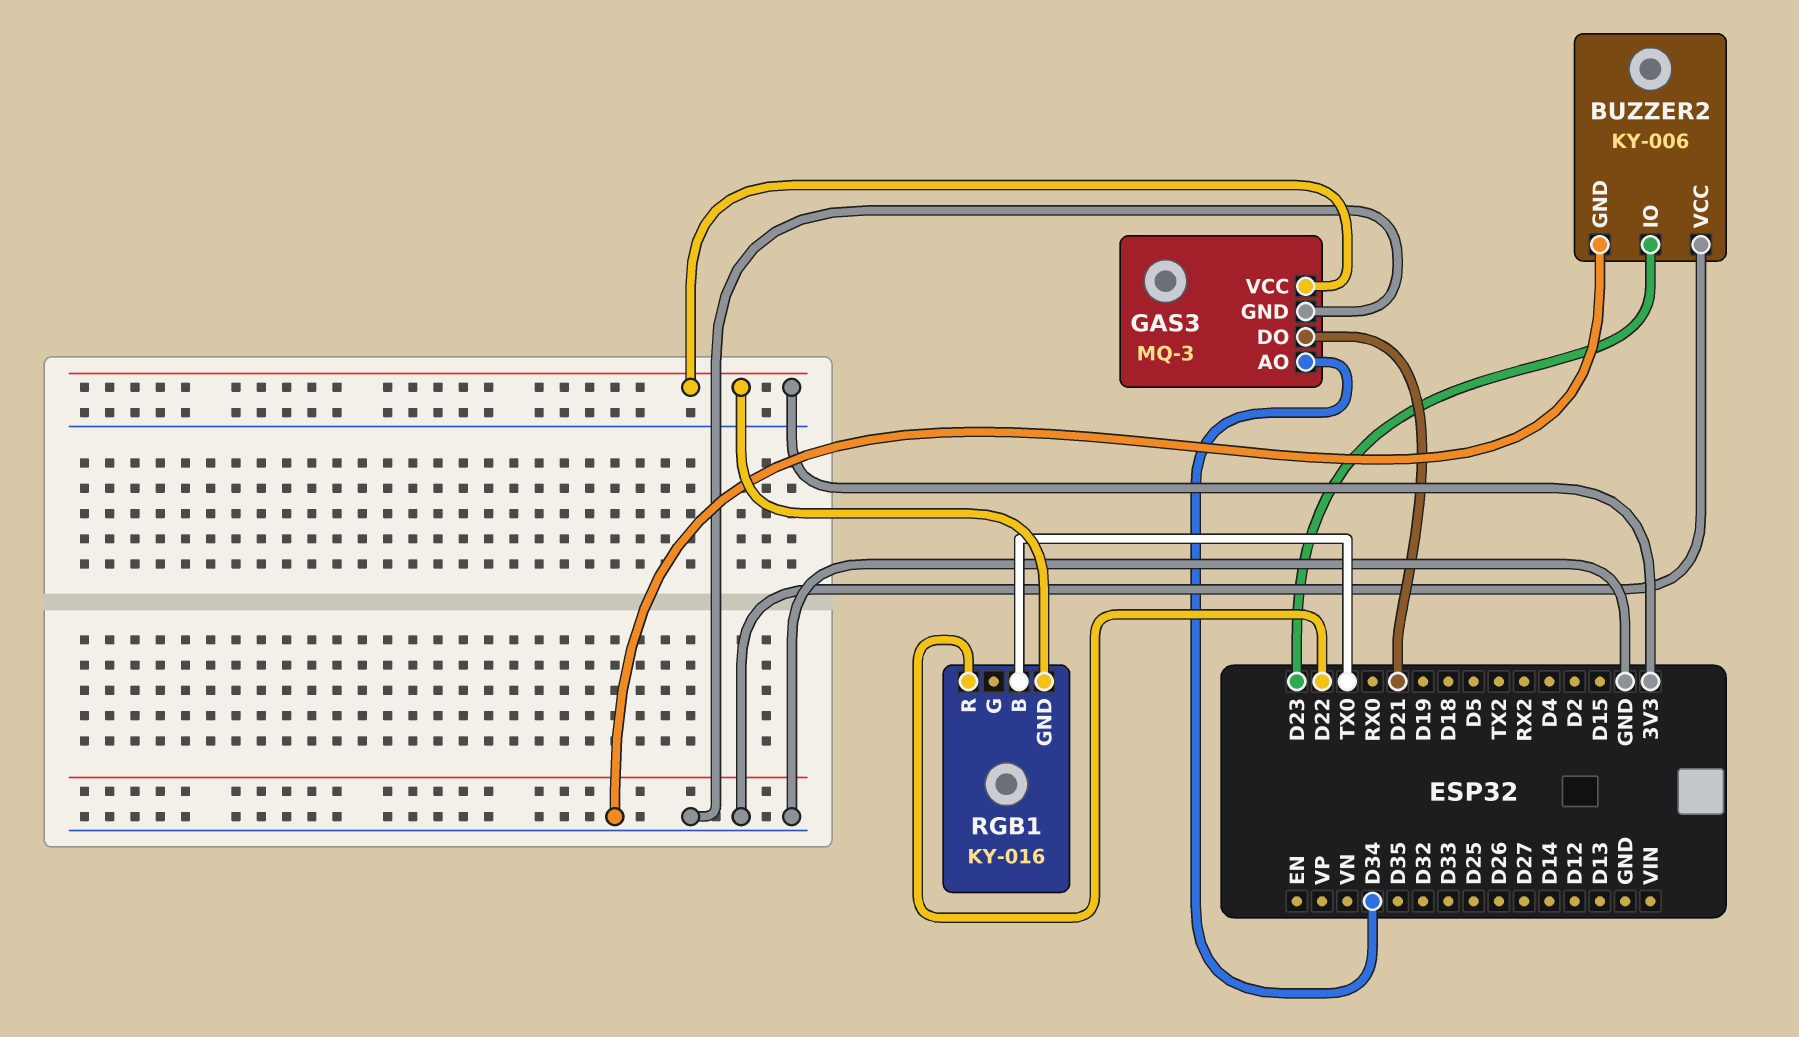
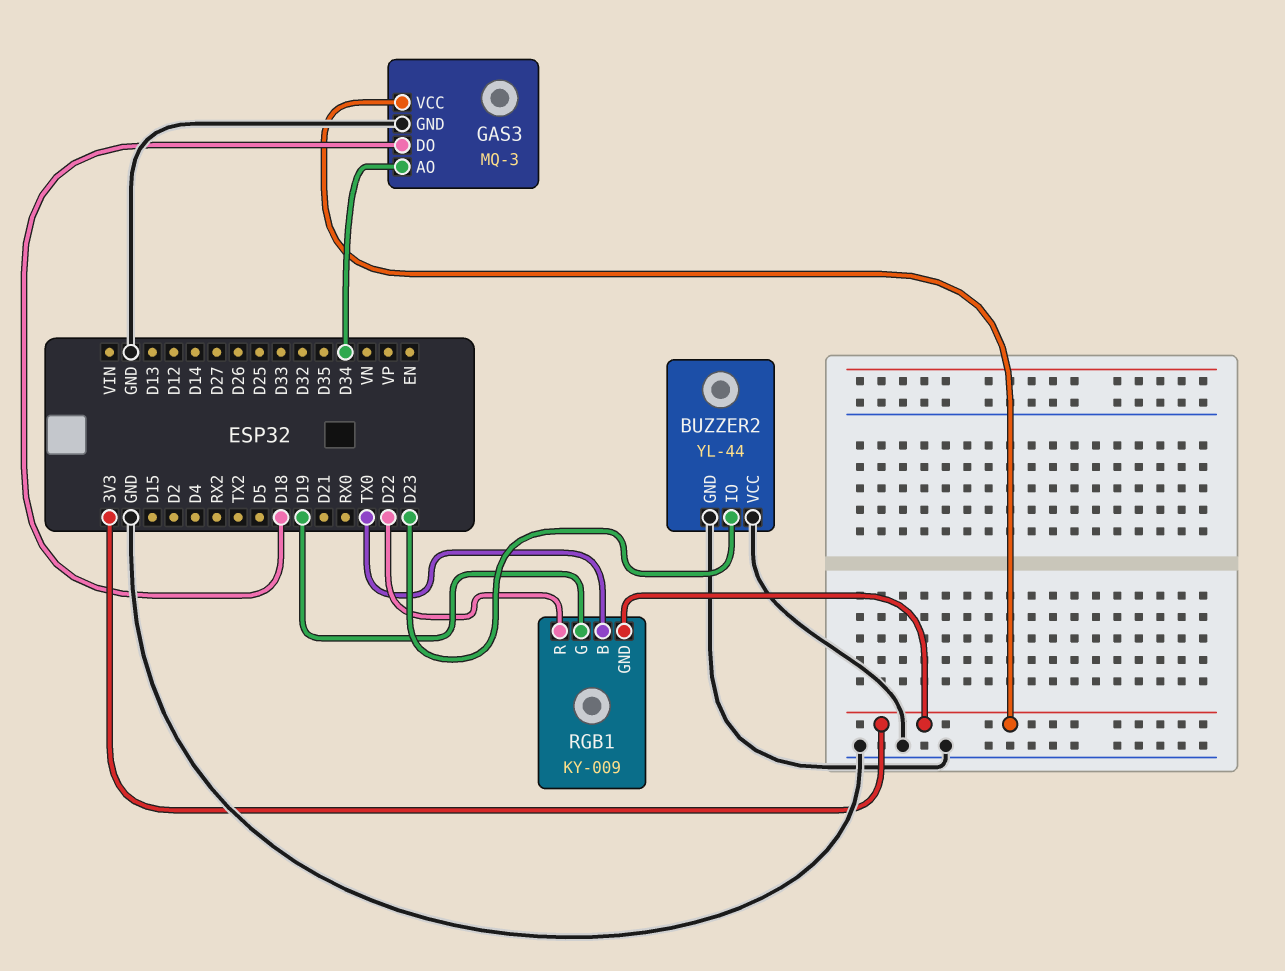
BUZZER2: KY-006 -> YL-44
GAS3 pin DO: D21 -> D18
RGB1: KY-016 -> KY-009
RGB1 pin G: none -> D19

